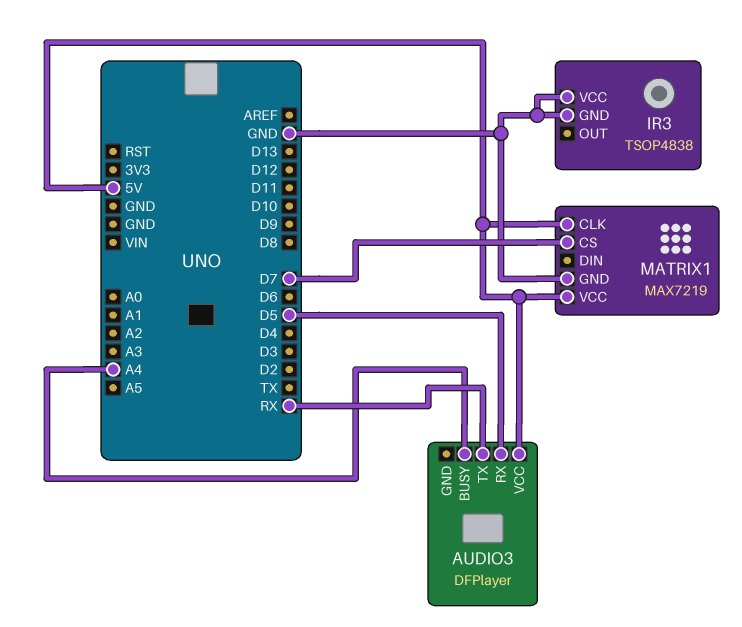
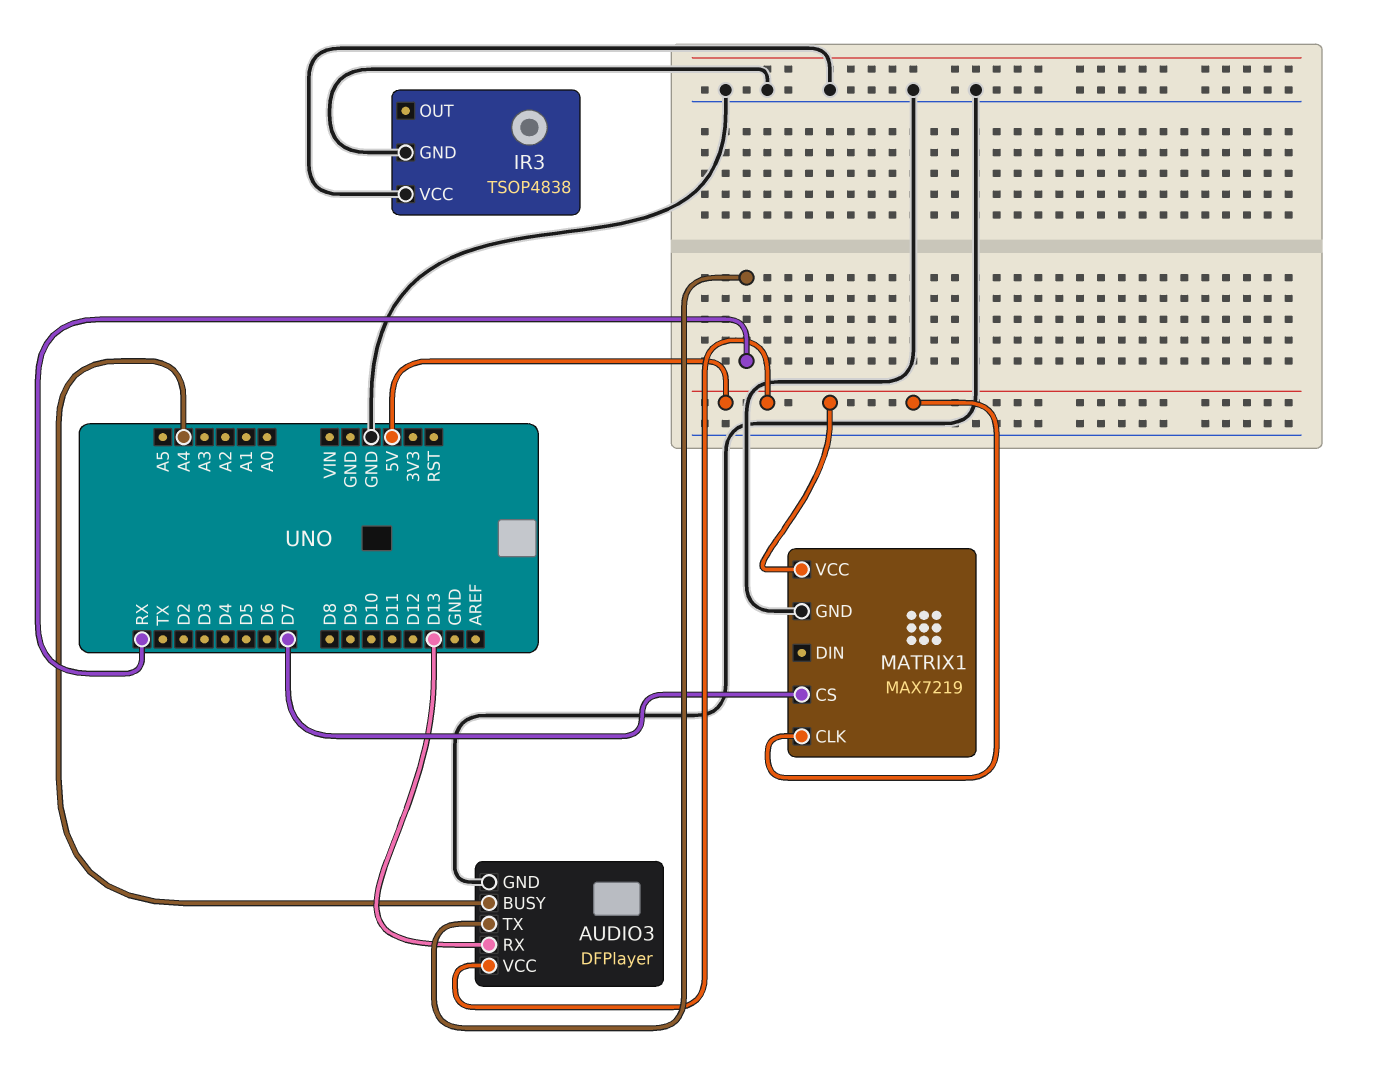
AUDIO3 pin GND: none -> GND
AUDIO3 pin RX: D5 -> D13

